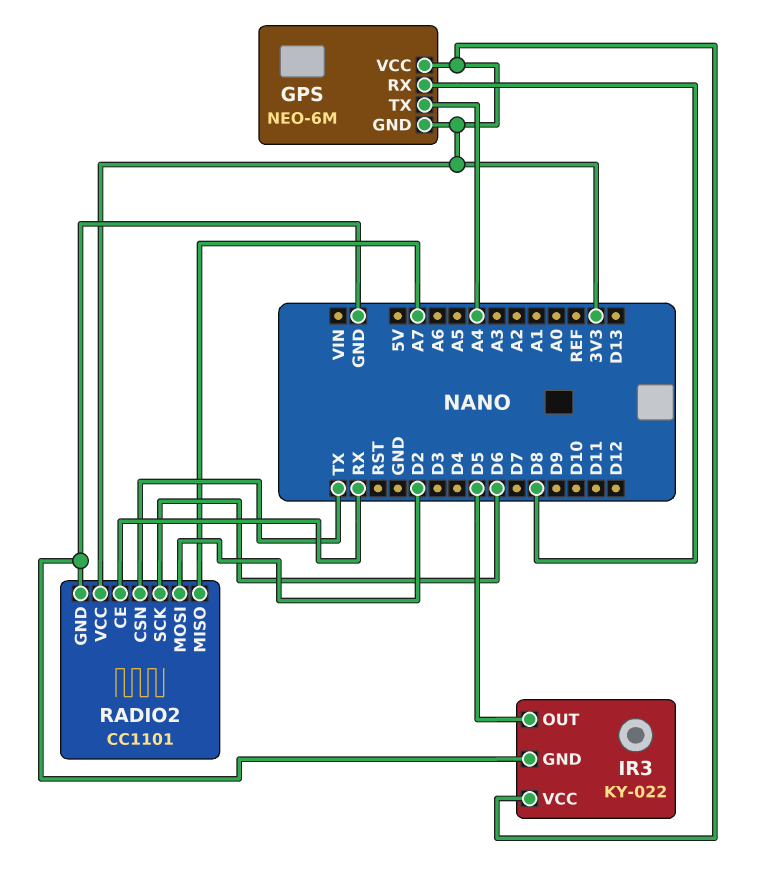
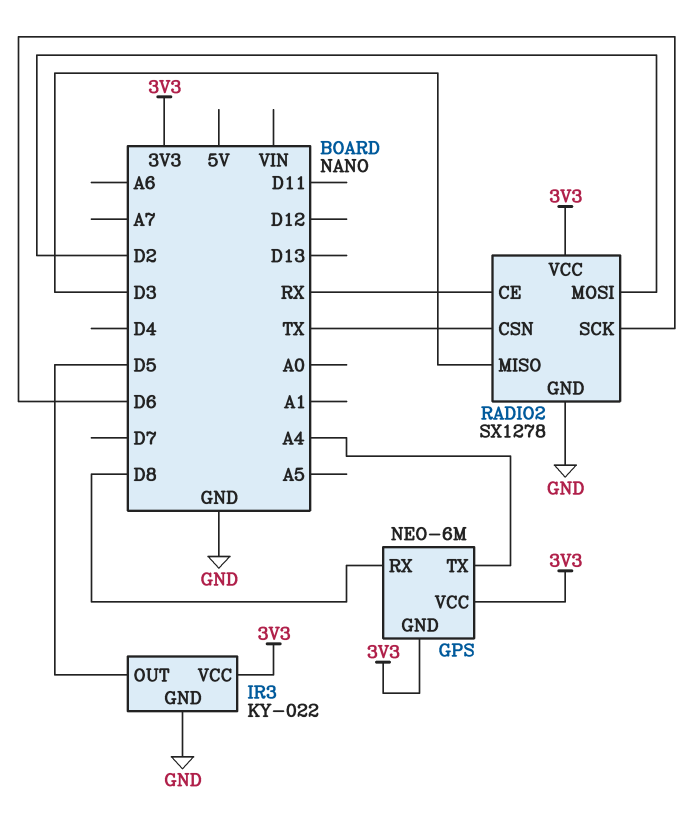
RADIO2: CC1101 -> SX1278
RADIO2 pin MISO: A7 -> D3

